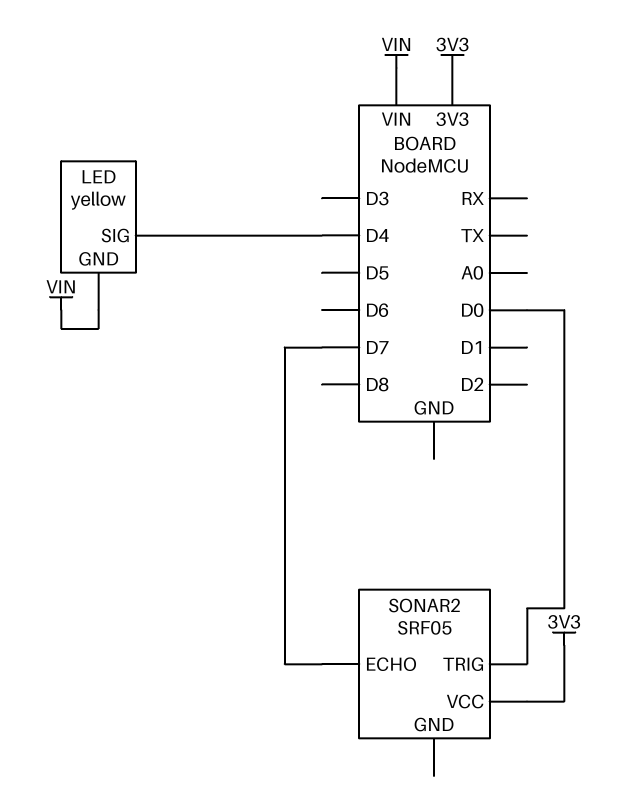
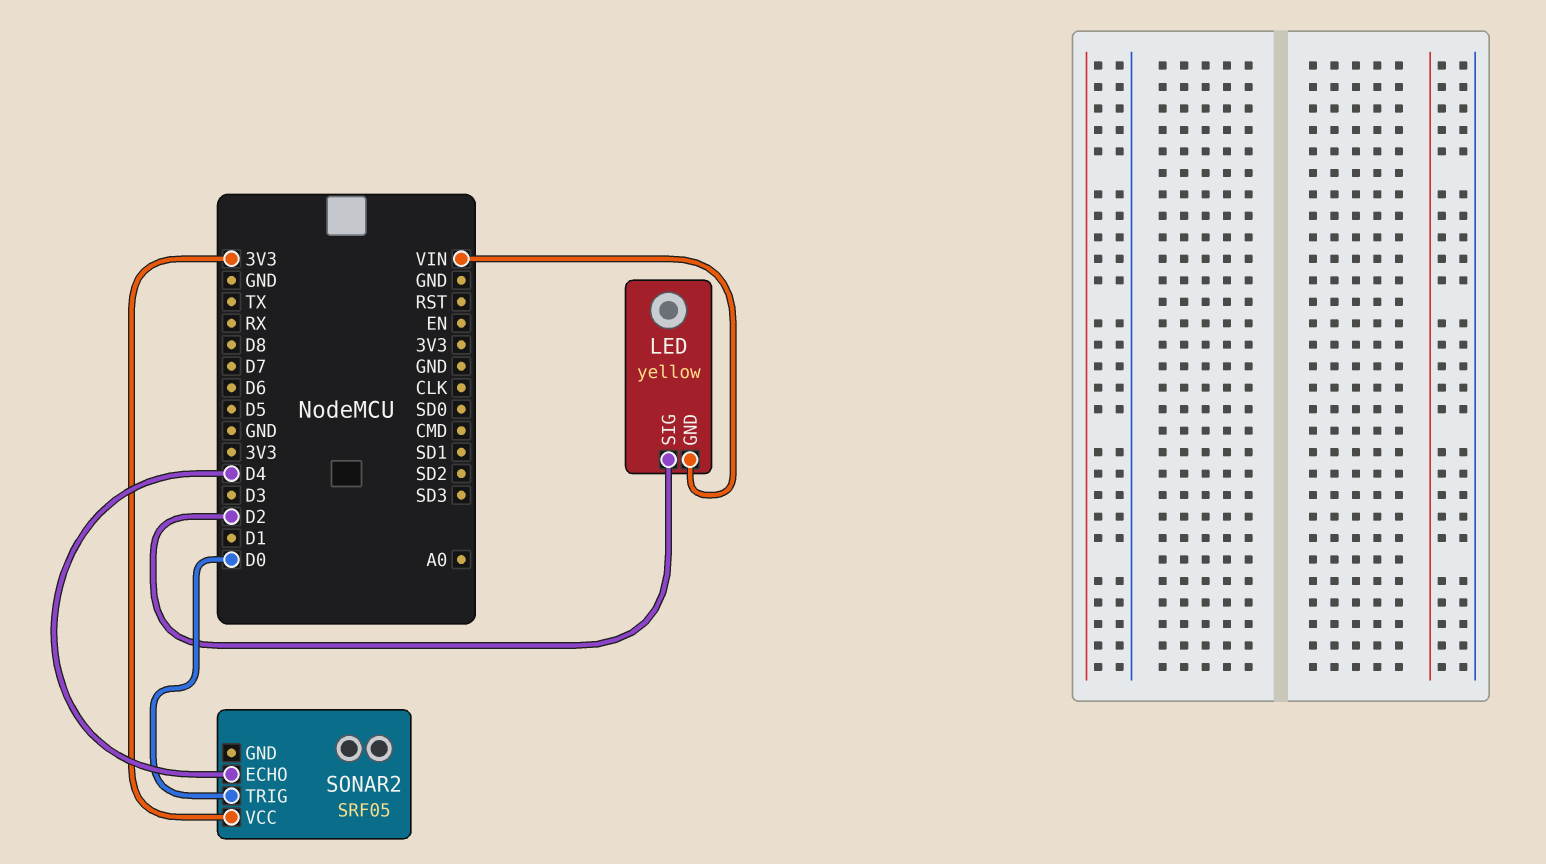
LED pin SIG: D4 -> D2
SONAR2 pin ECHO: D7 -> D4

